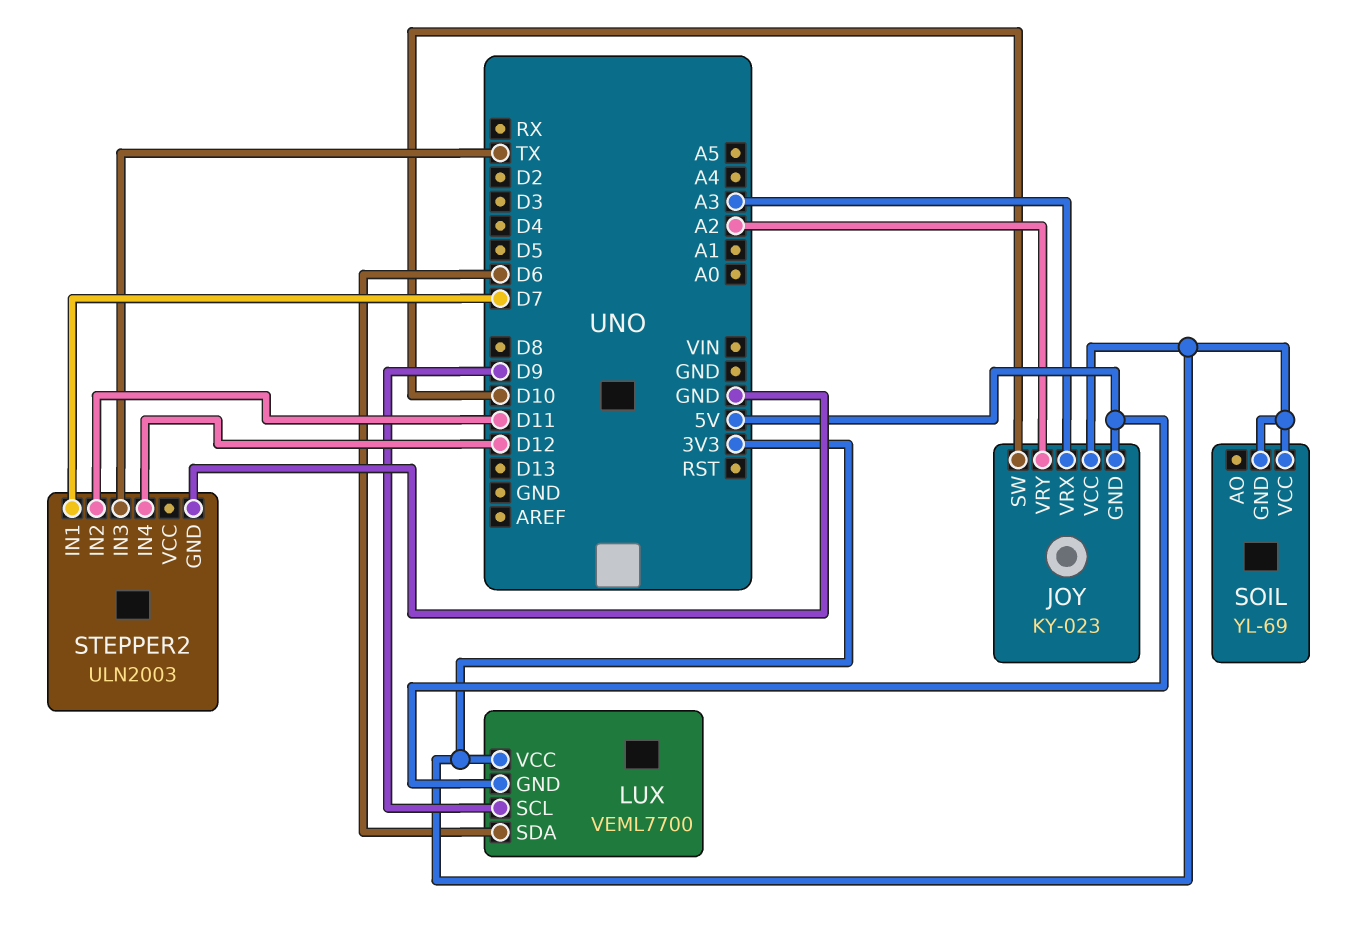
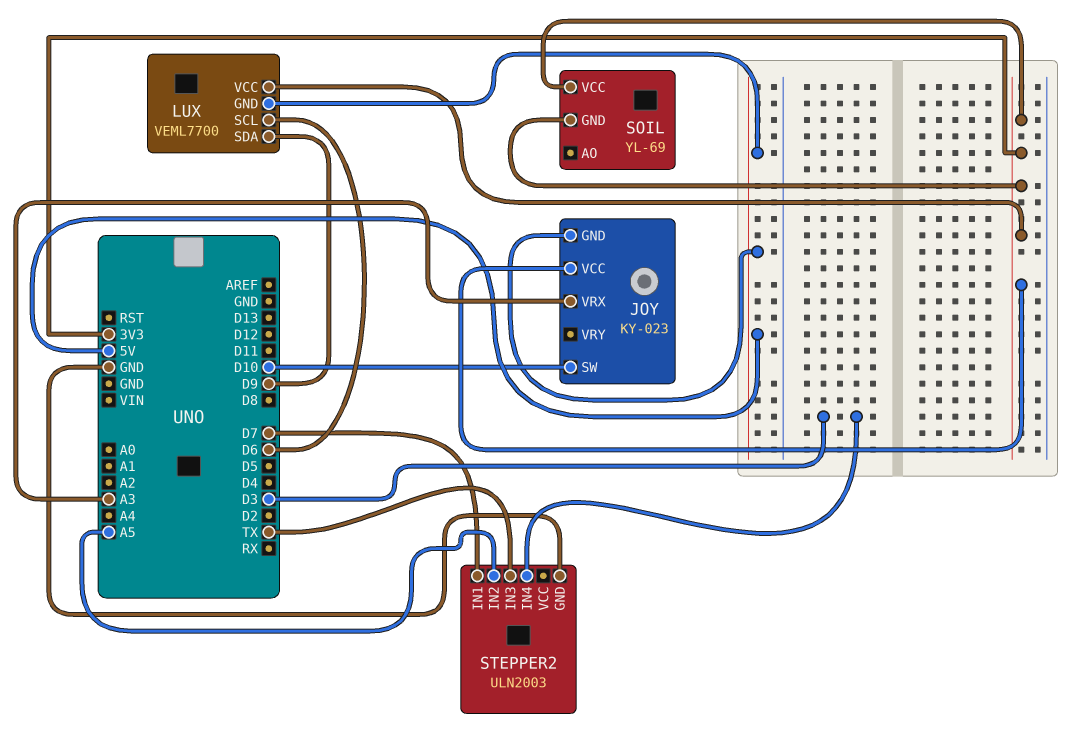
JOY pin VRY: A2 -> none
LUX pin SCL: D9 -> D6
LUX pin SDA: D6 -> D9
STEPPER2 pin IN2: D11 -> A5
STEPPER2 pin IN4: D12 -> D3

